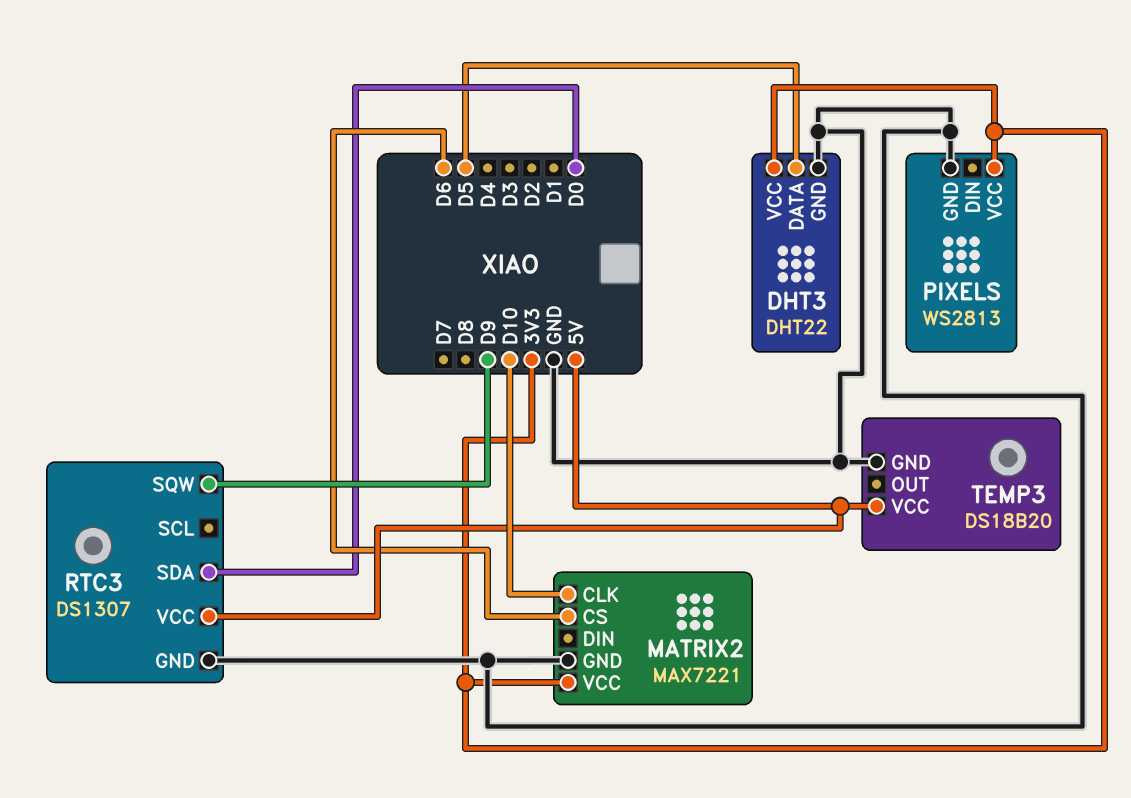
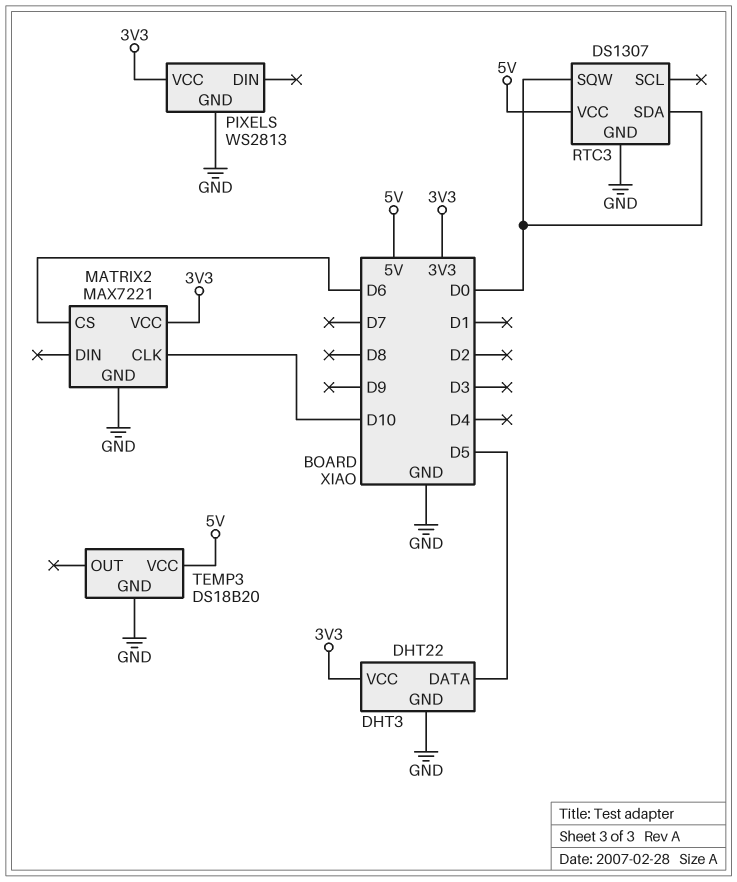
RTC3 pin SQW: D9 -> D0

